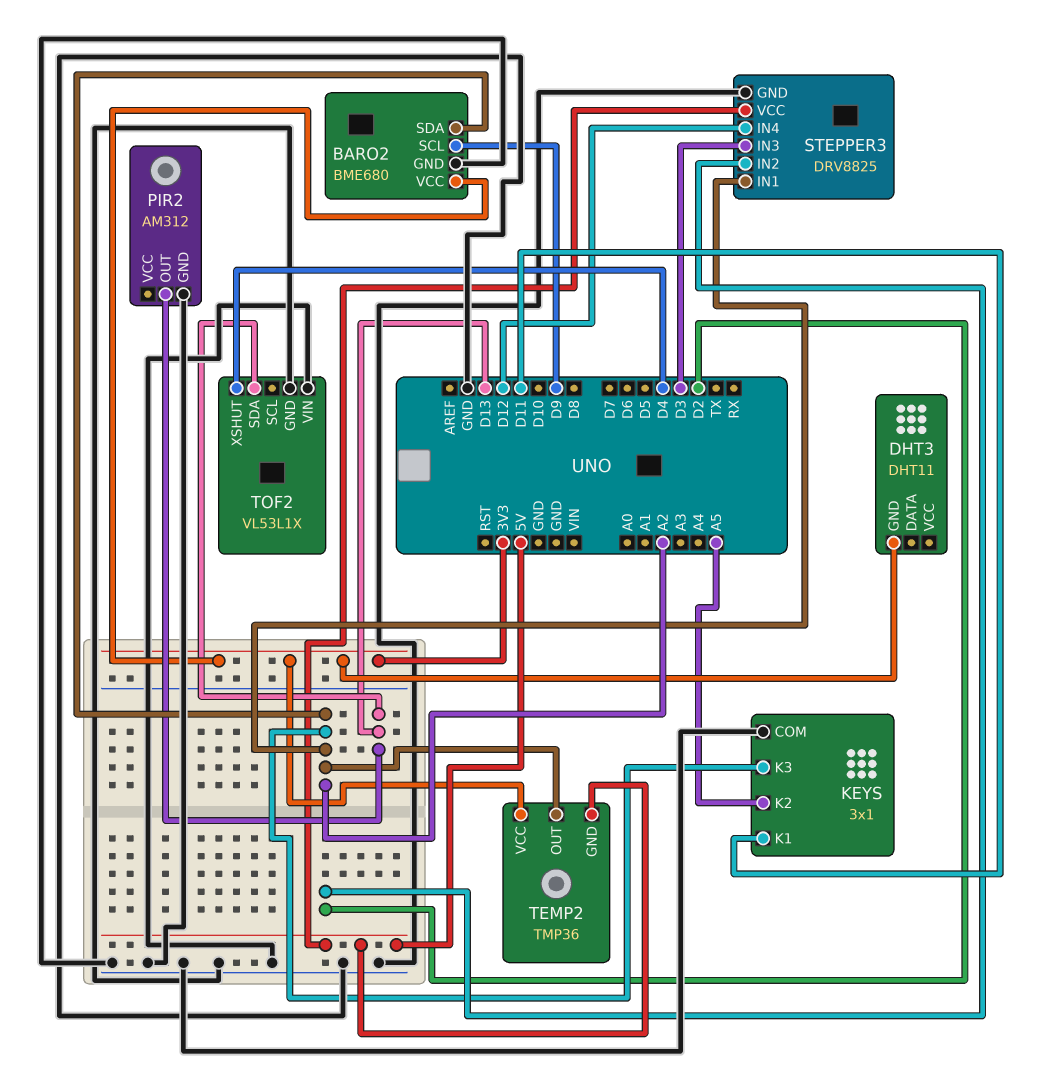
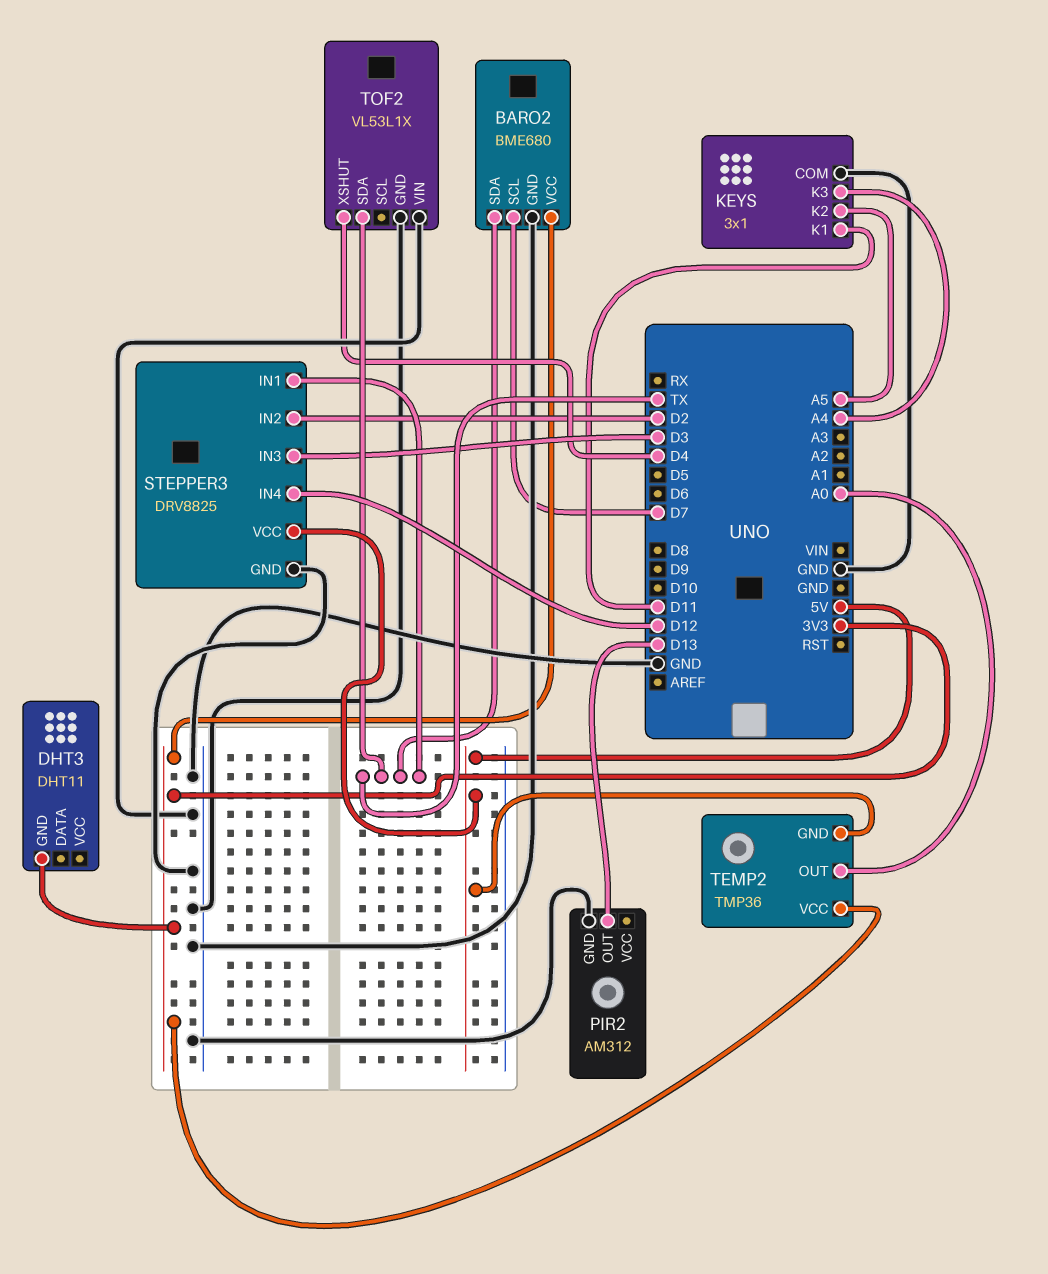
BARO2 pin SCL: D9 -> D7
BARO2 pin SDA: A2 -> TX
KEYS pin K3: A2 -> A4
STEPPER3 pin IN1: A2 -> TX
TEMP2 pin OUT: A2 -> A0
TOF2 pin SDA: D13 -> TX

